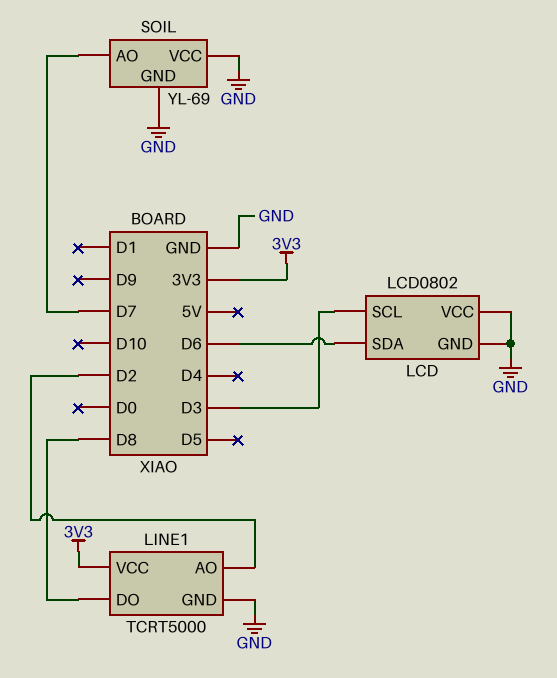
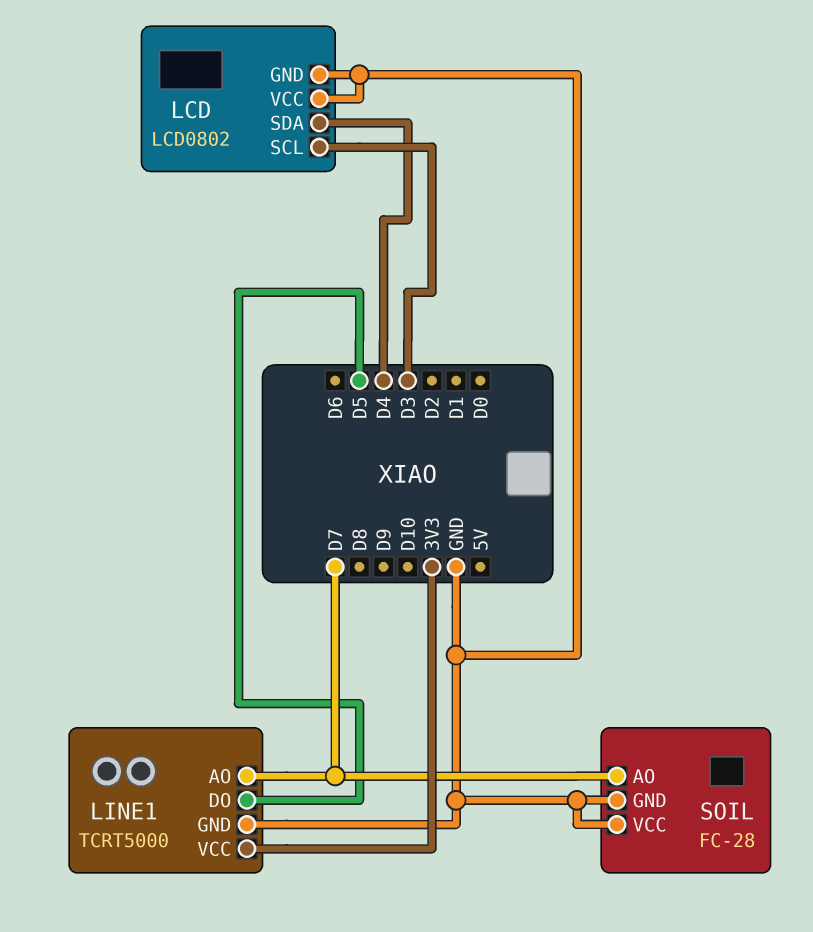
LCD pin SDA: D6 -> D4
LINE1 pin AO: D2 -> D7
LINE1 pin DO: D8 -> D5
SOIL: YL-69 -> FC-28

